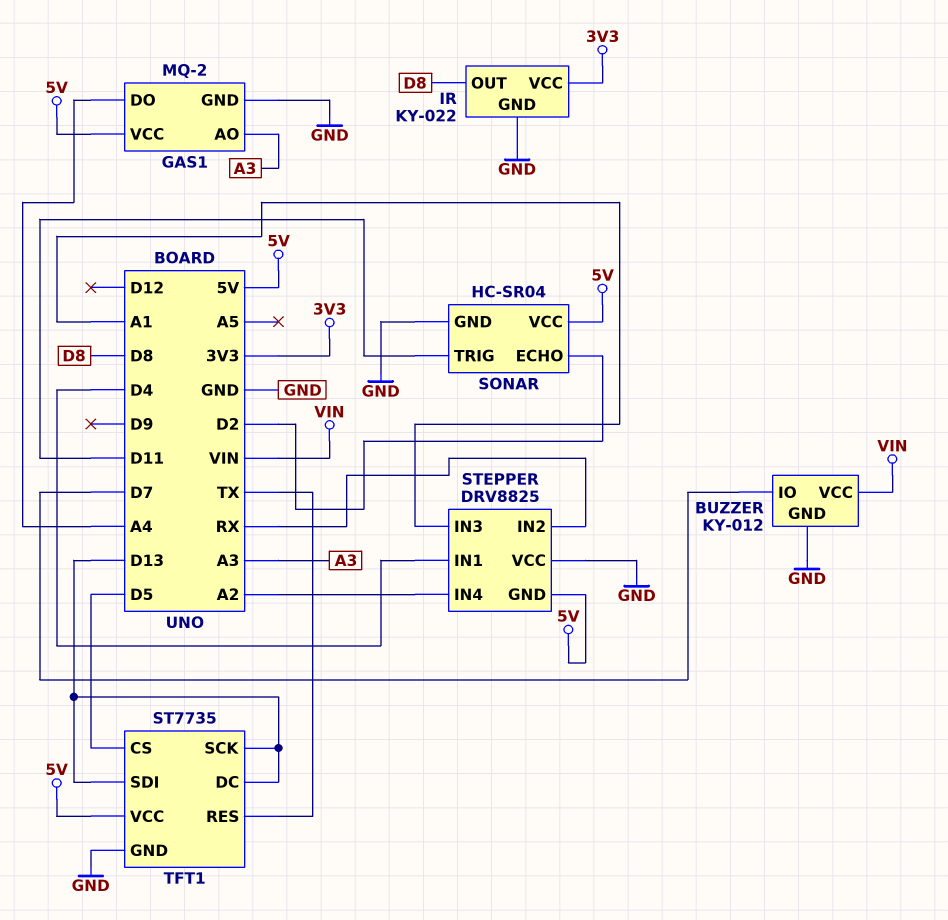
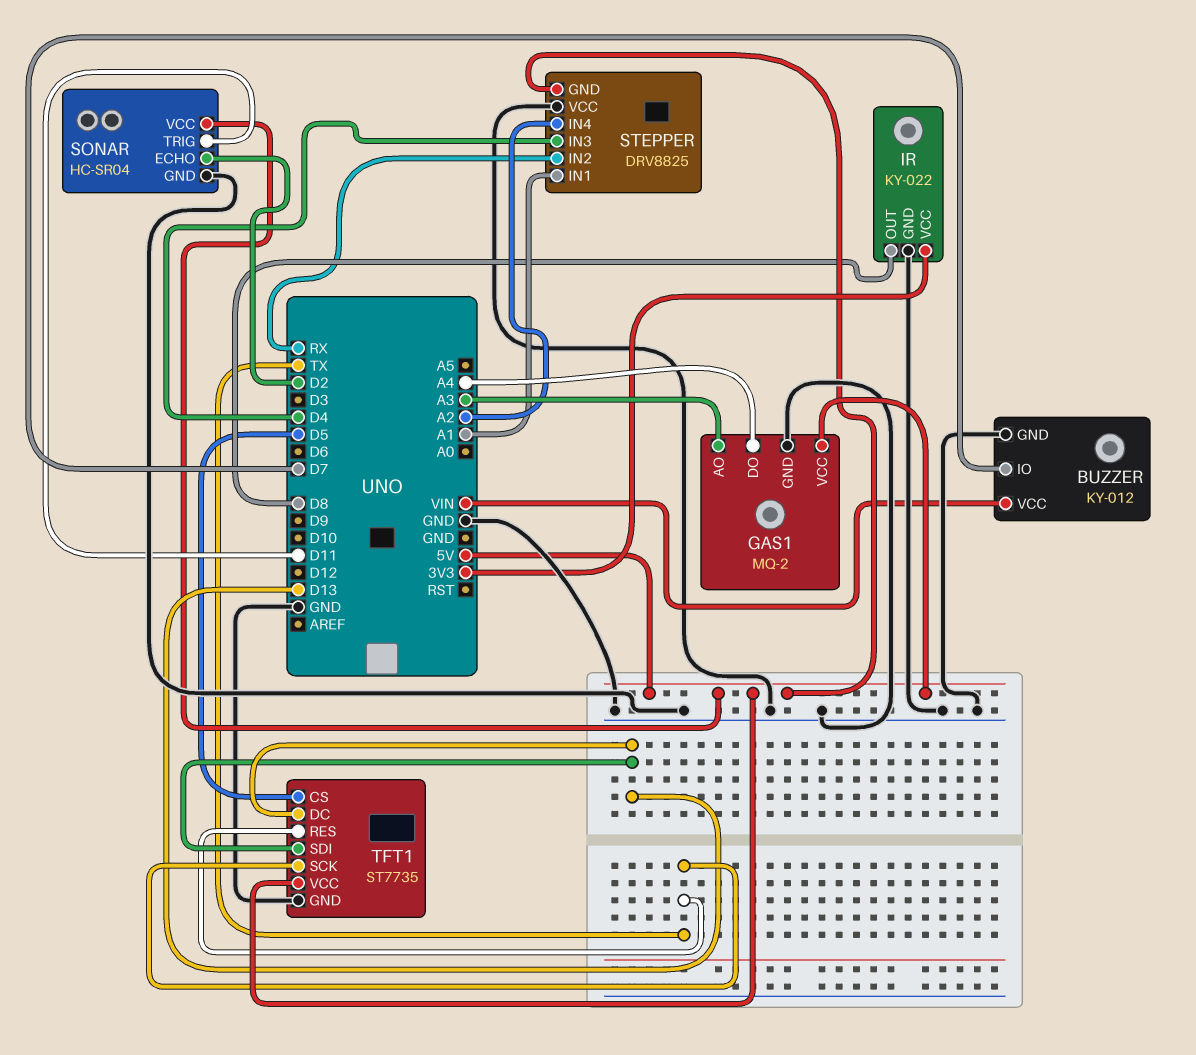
STEPPER pin IN1: D4 -> A1
STEPPER pin IN3: A1 -> D4
TFT1 pin SCK: D13 -> TX

